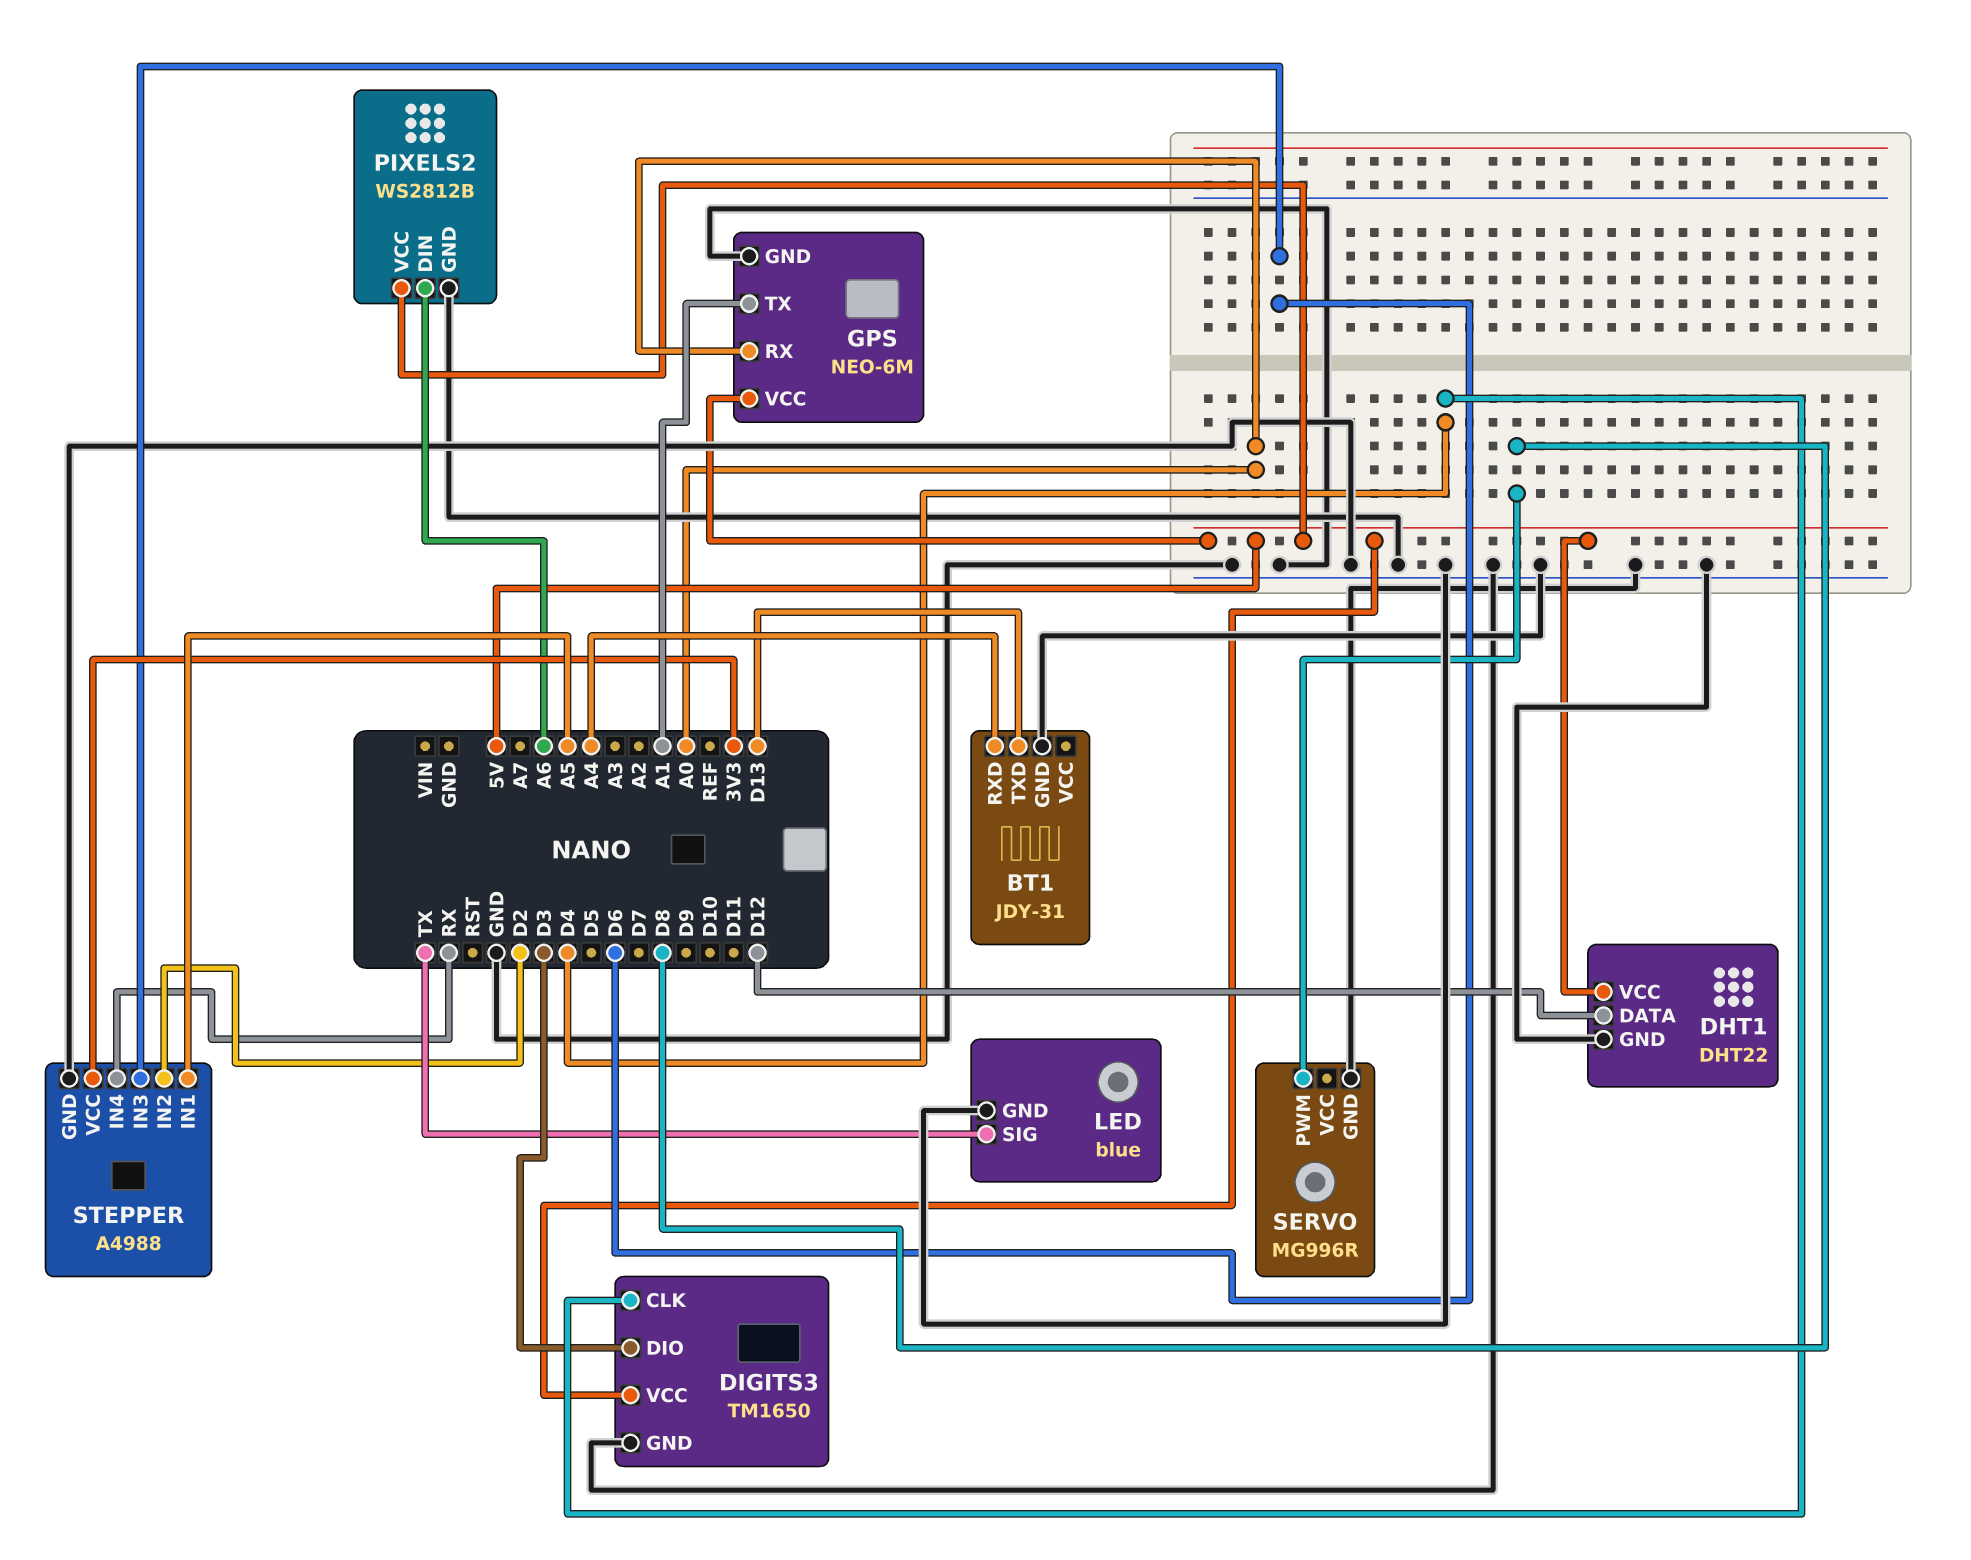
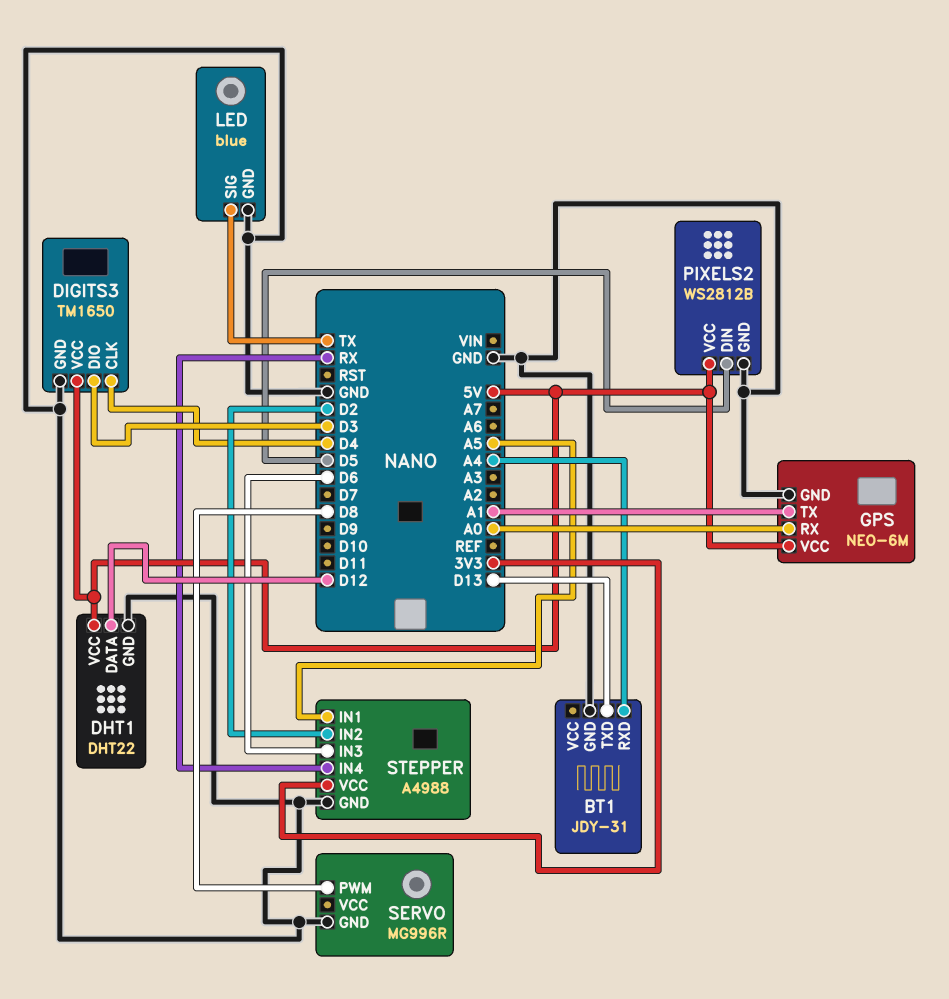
PIXELS2 pin DIN: A6 -> D5

